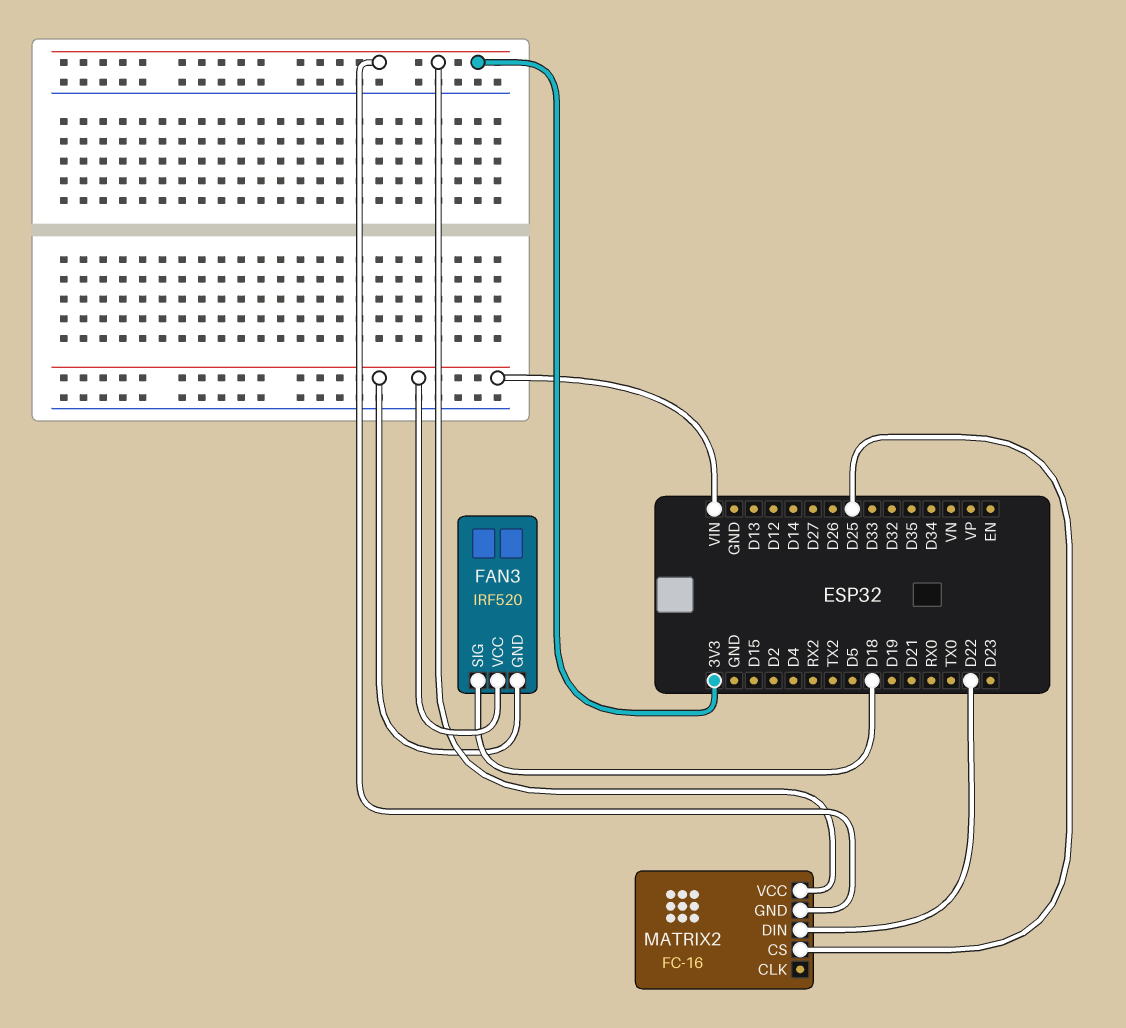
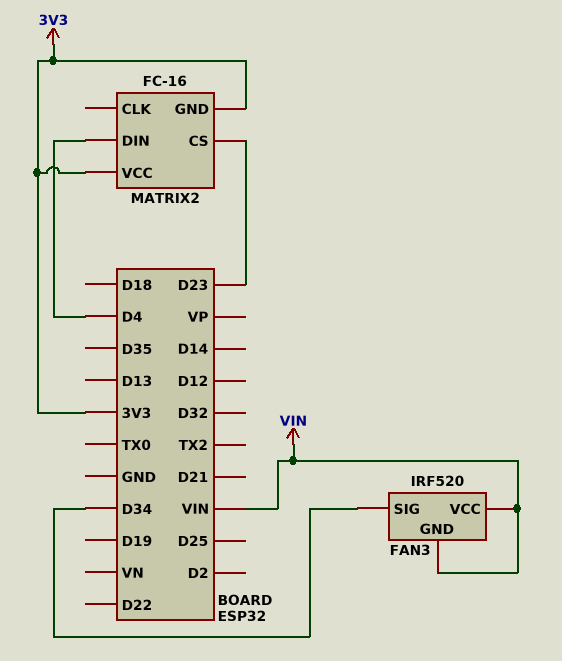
FAN3 pin SIG: D18 -> D34
MATRIX2 pin CS: D25 -> D23
MATRIX2 pin DIN: D22 -> D4

